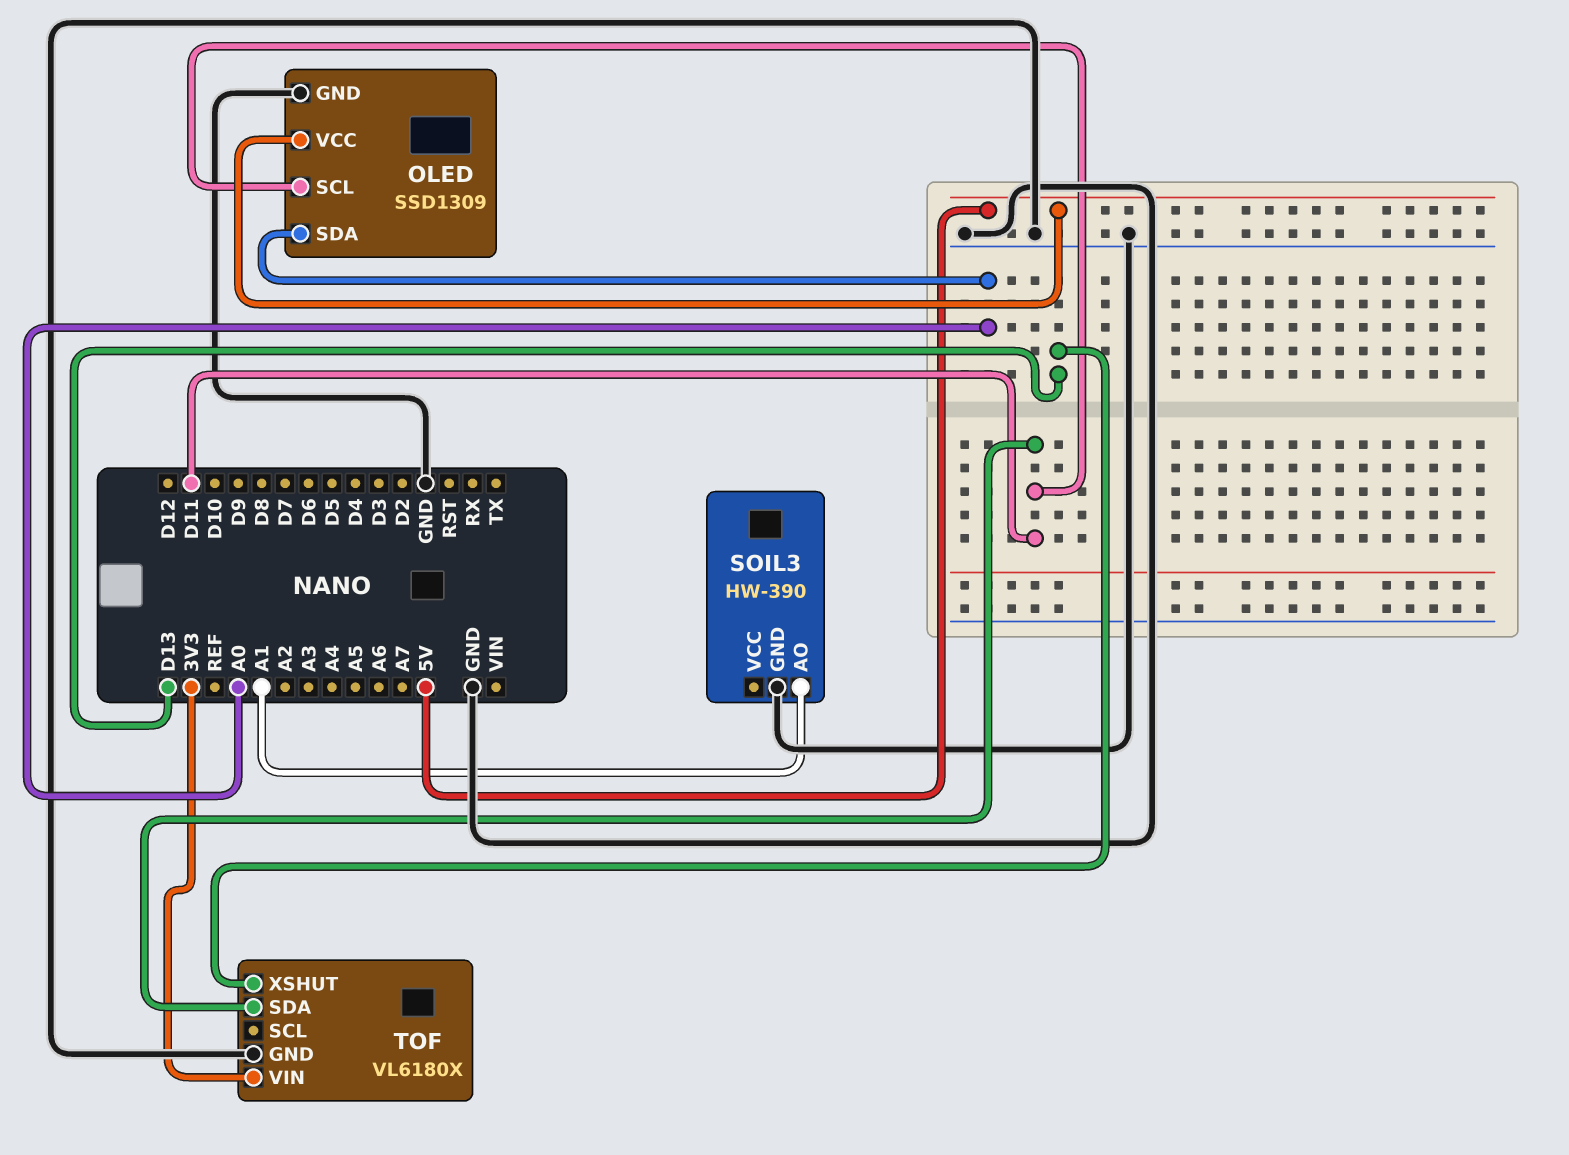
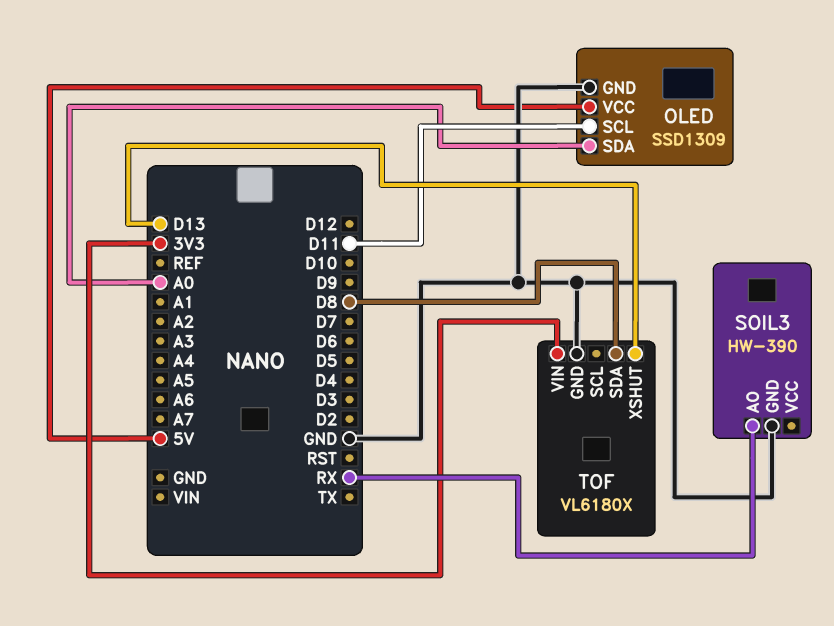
SOIL3 pin AO: A1 -> RX
TOF pin SDA: D11 -> D8

